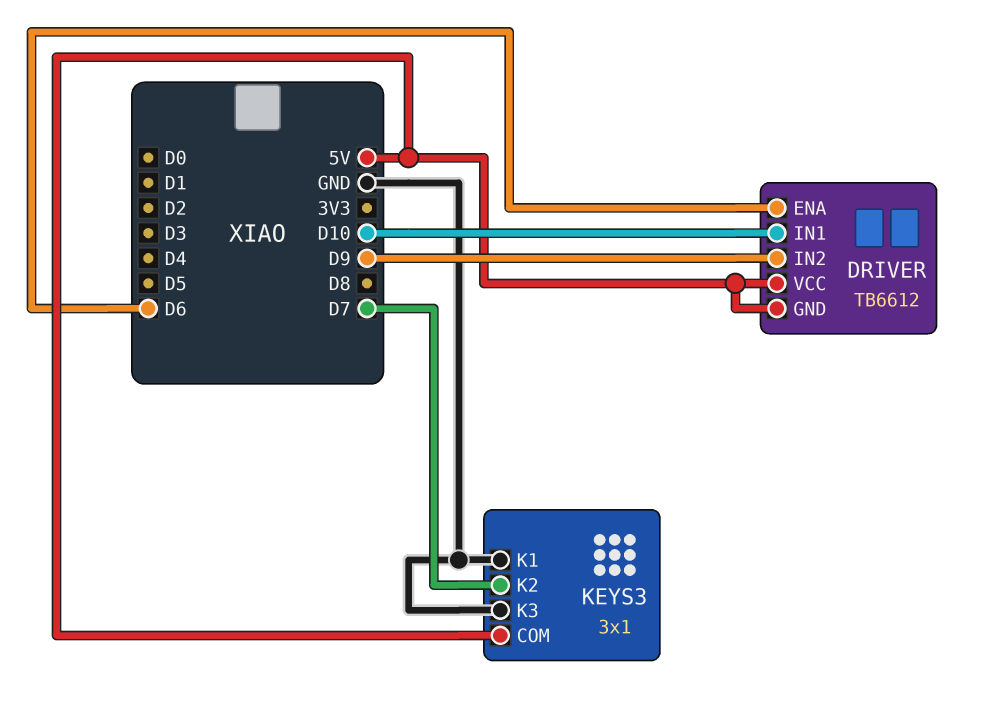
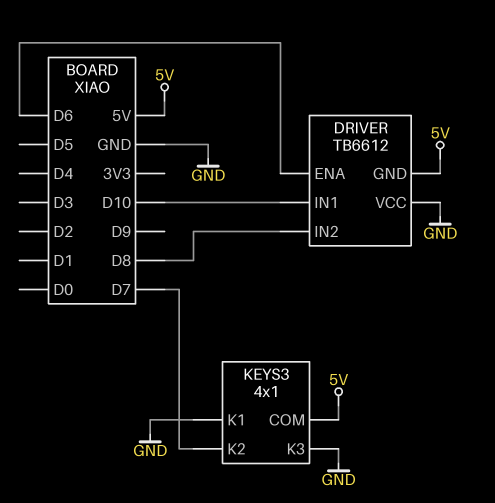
DRIVER pin IN2: D9 -> D8
DRIVER pin VCC: 5V -> GND
KEYS3: 3x1 -> 4x1

